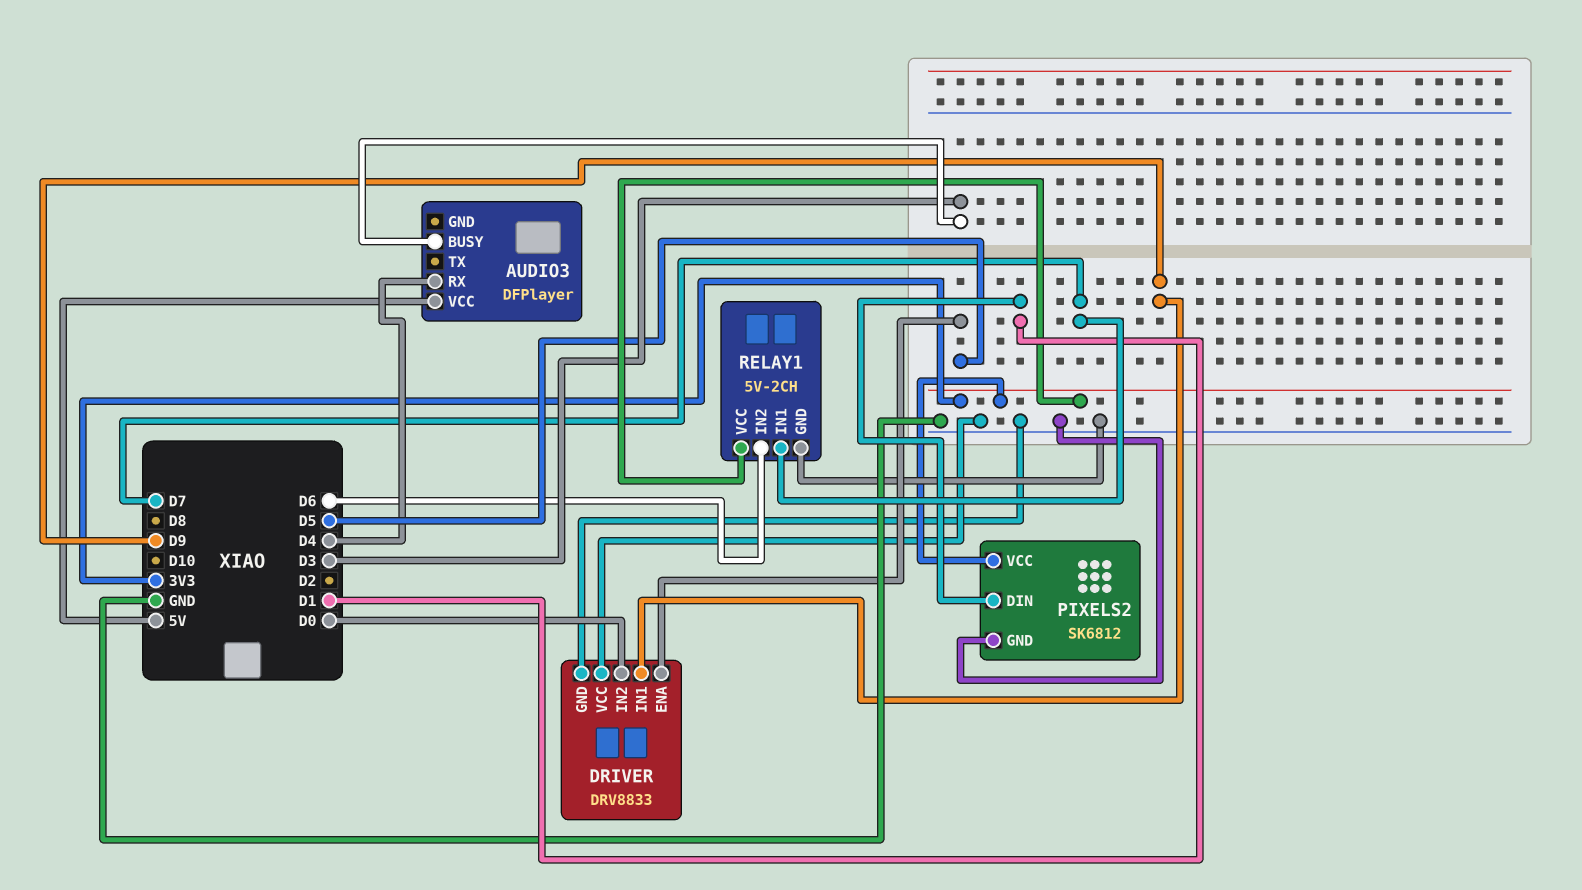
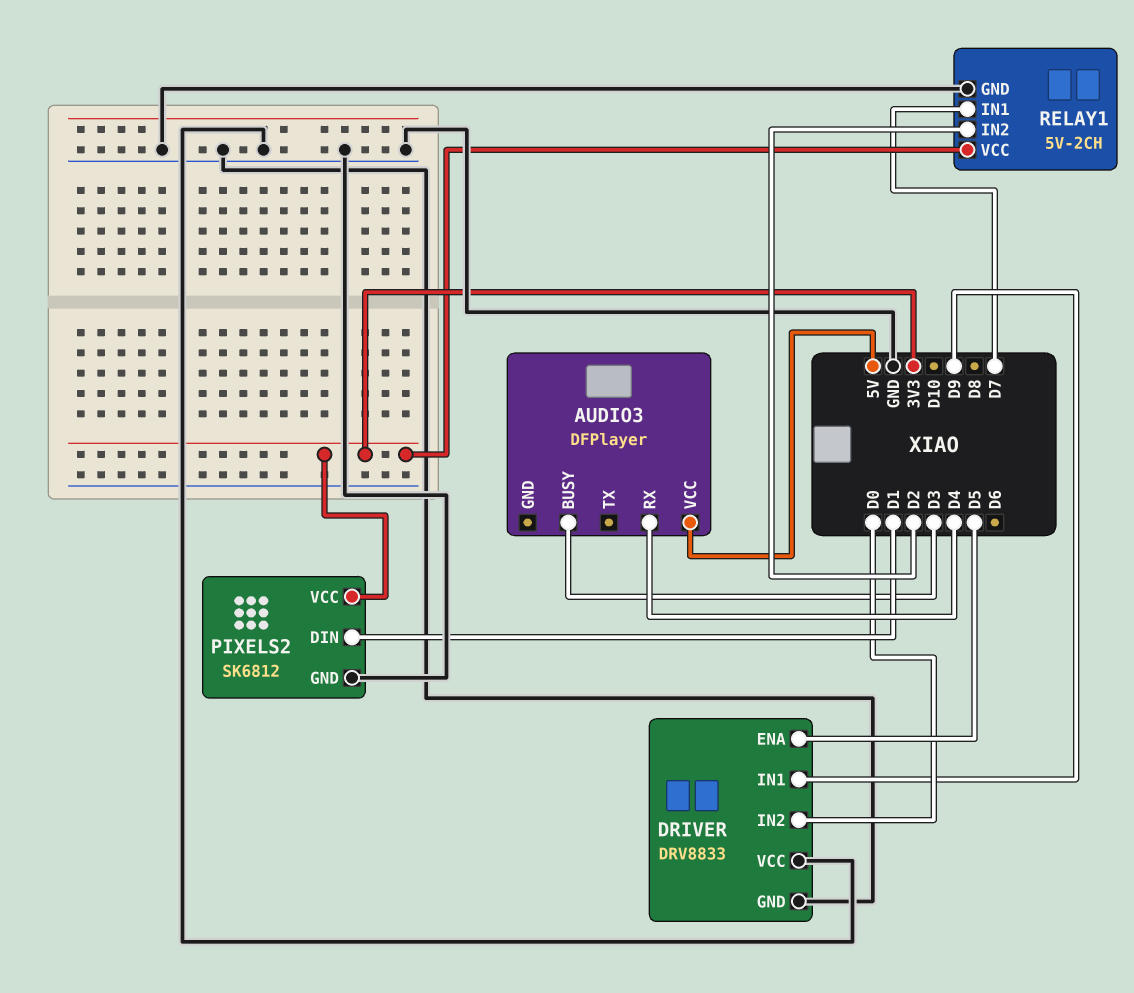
RELAY1 pin IN2: D6 -> D2

